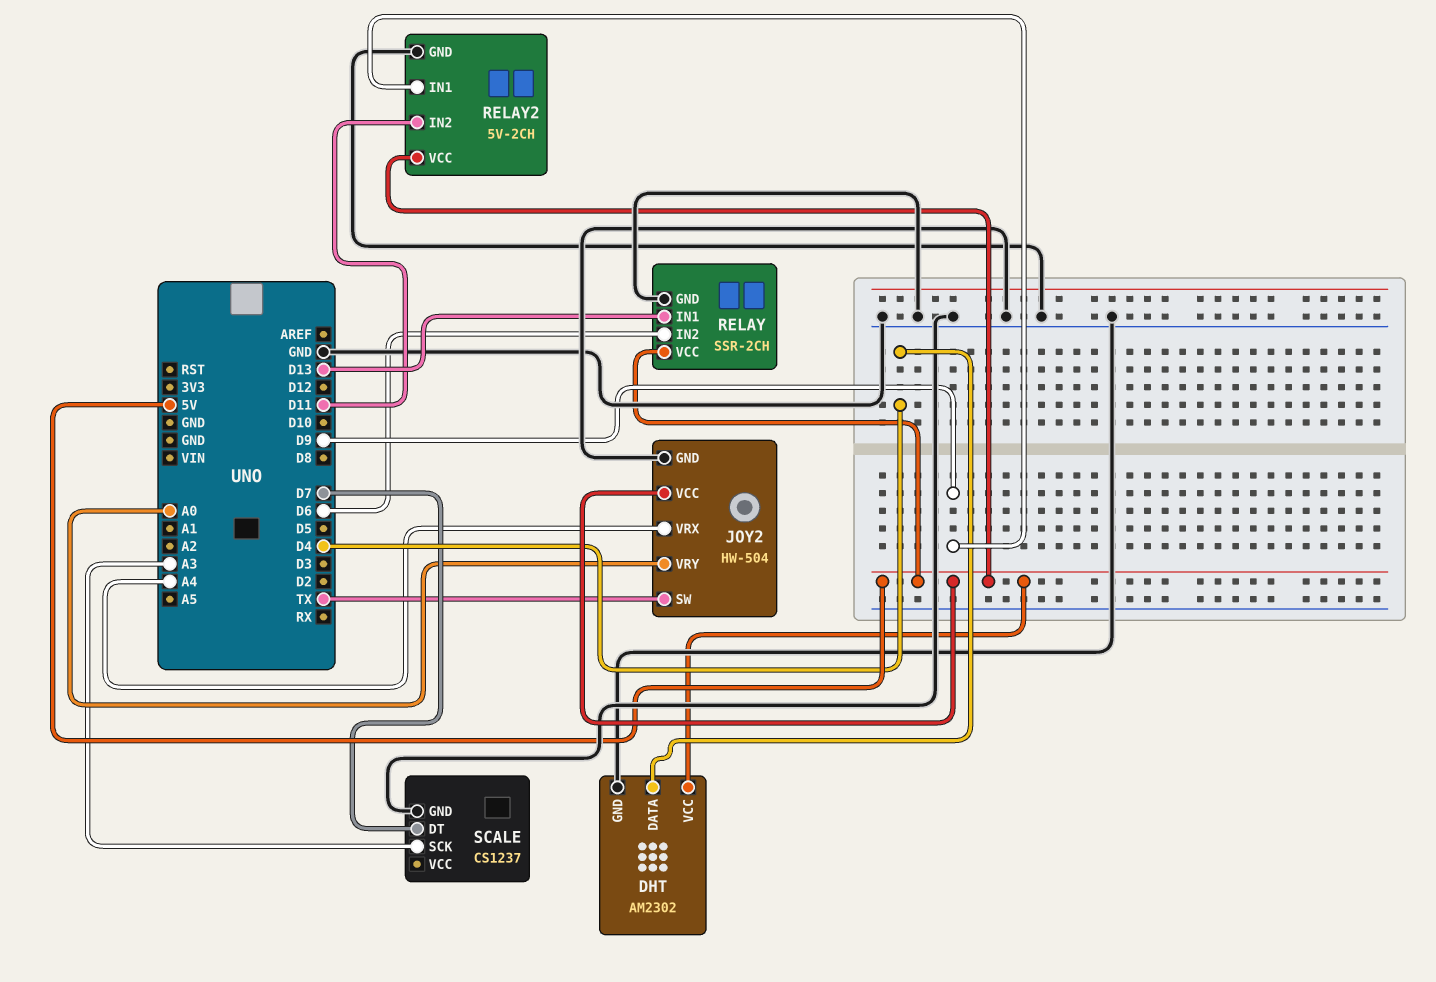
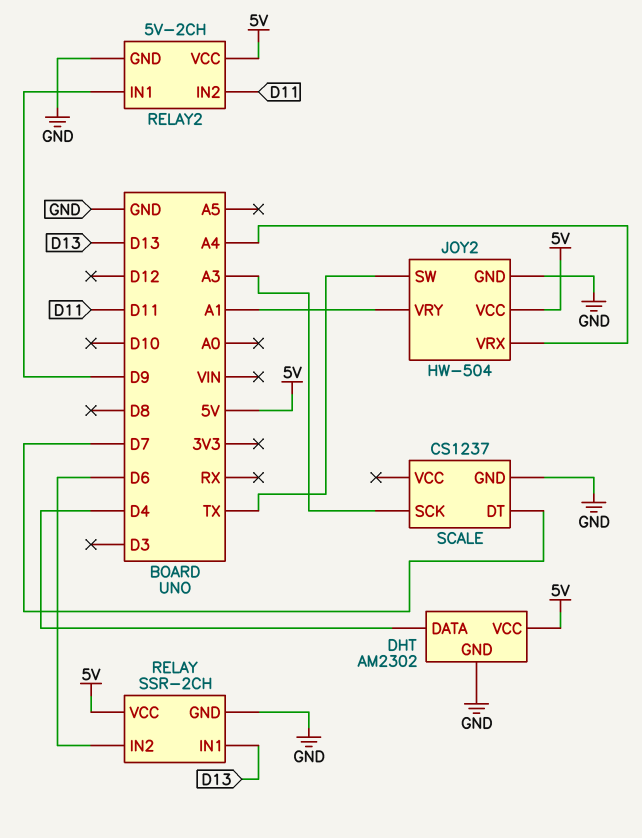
JOY2 pin VRY: A0 -> A1

